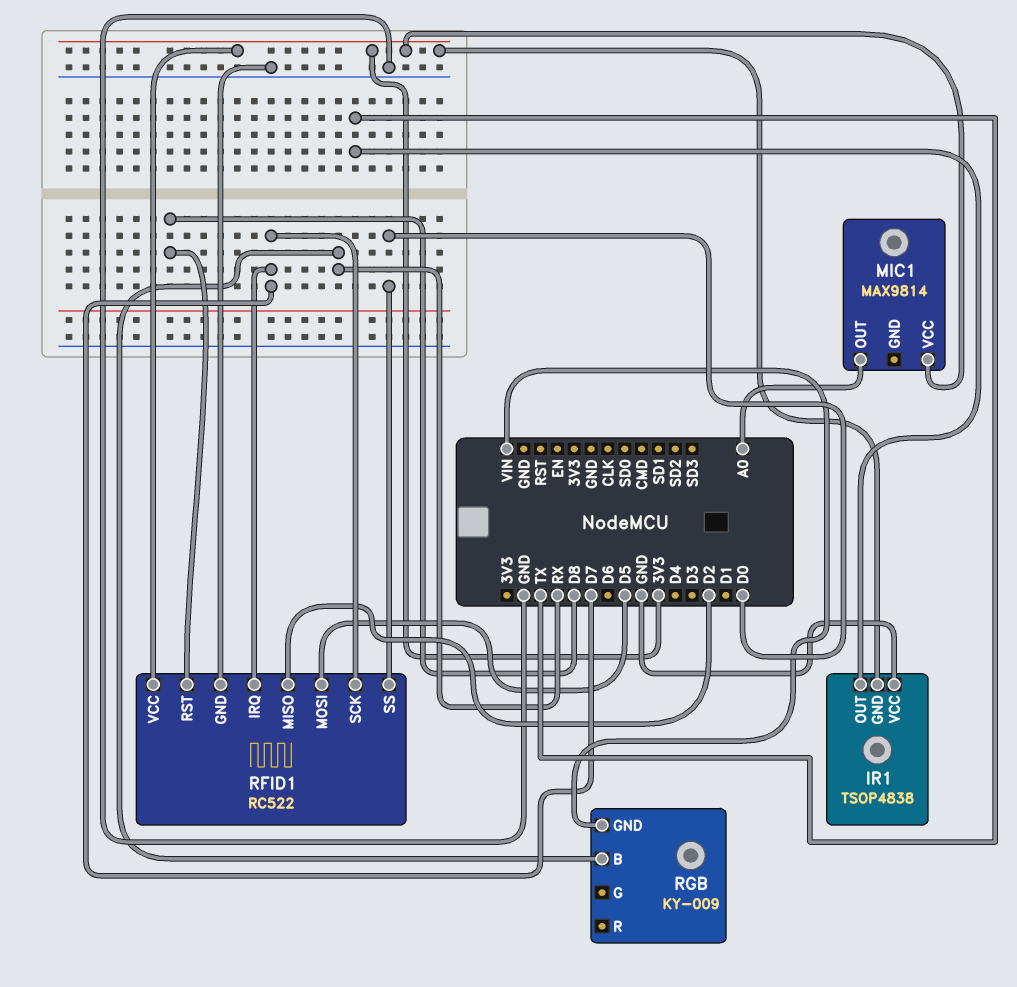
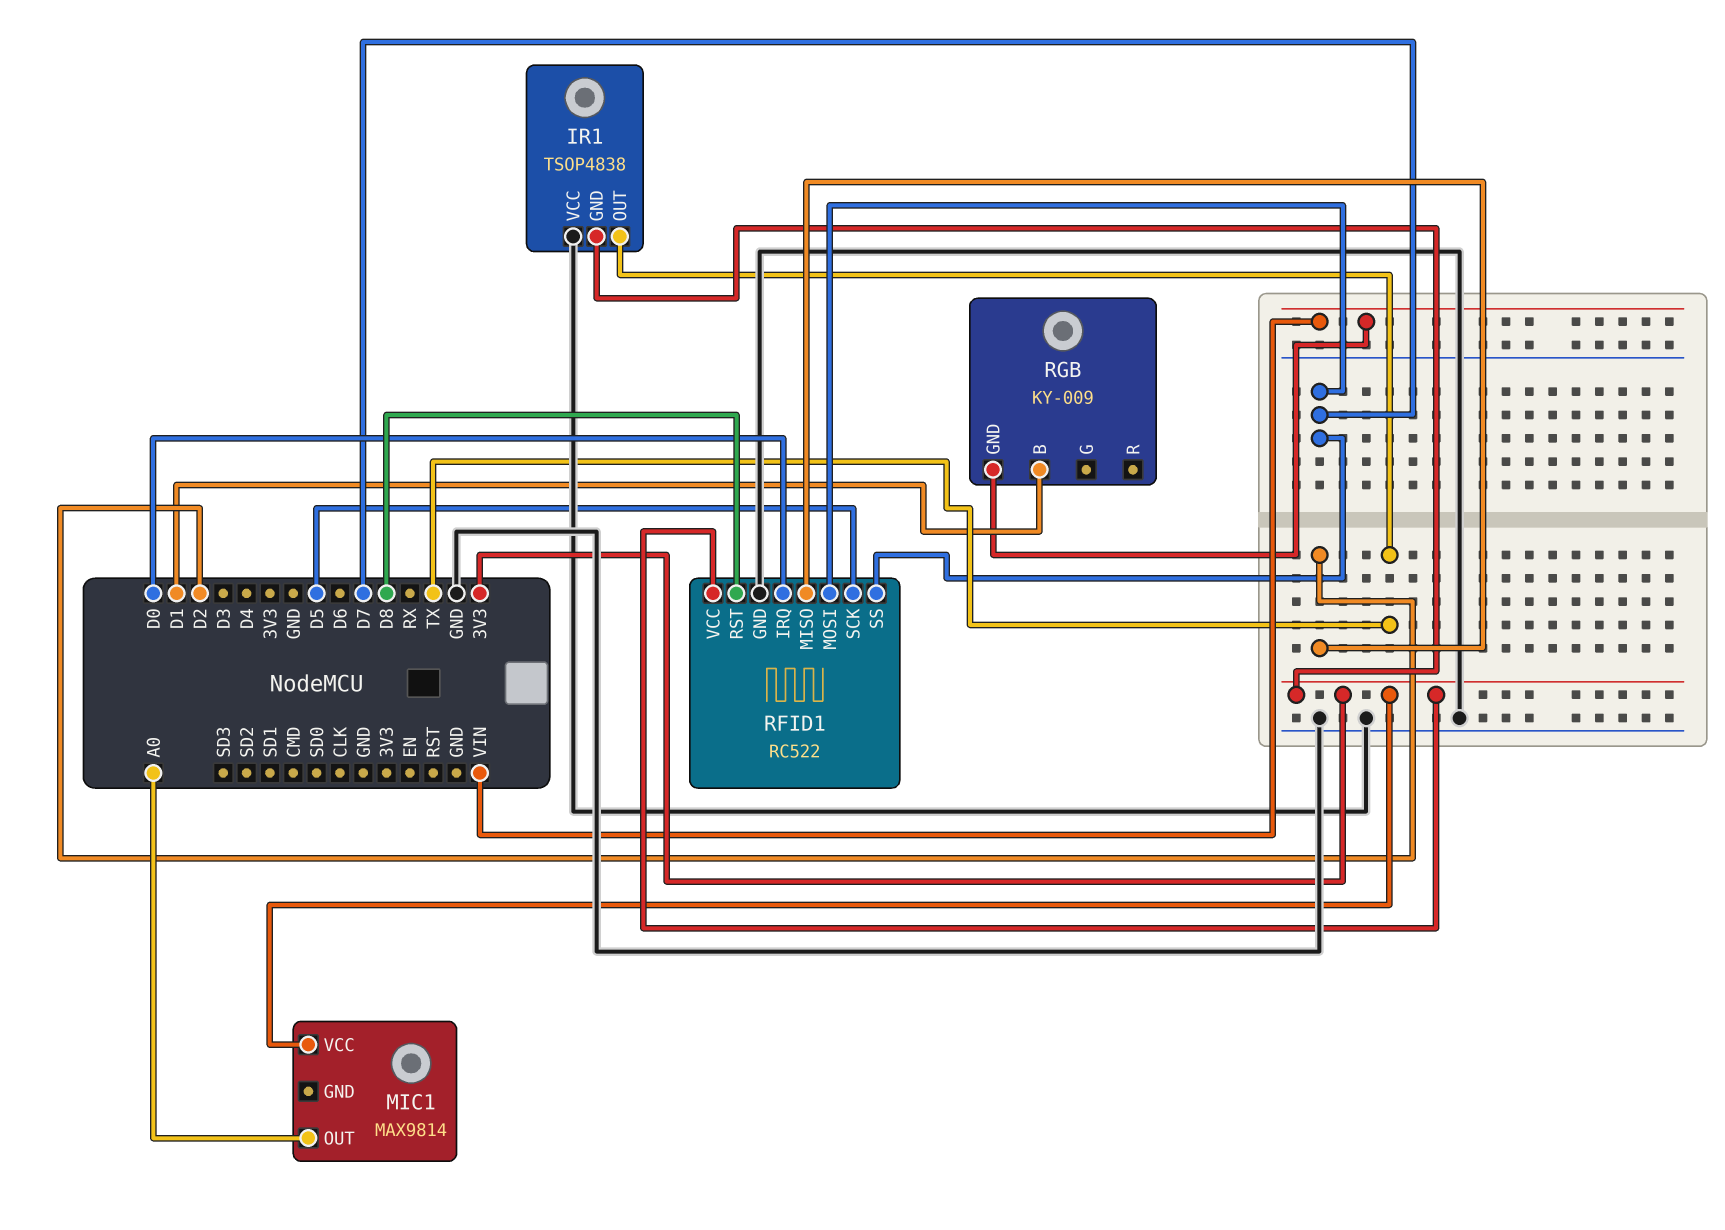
RFID1 pin IRQ: D7 -> D0
RFID1 pin MOSI: D5 -> D7
RFID1 pin SCK: D7 -> D5
RFID1 pin SS: D0 -> D7
RGB pin B: RX -> D1

